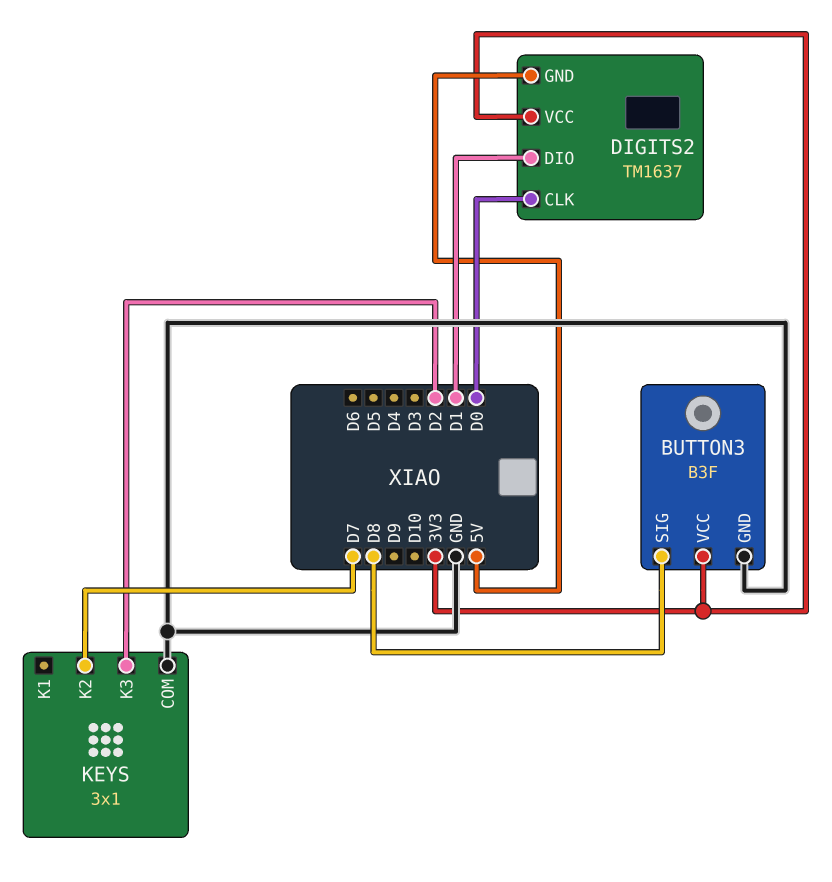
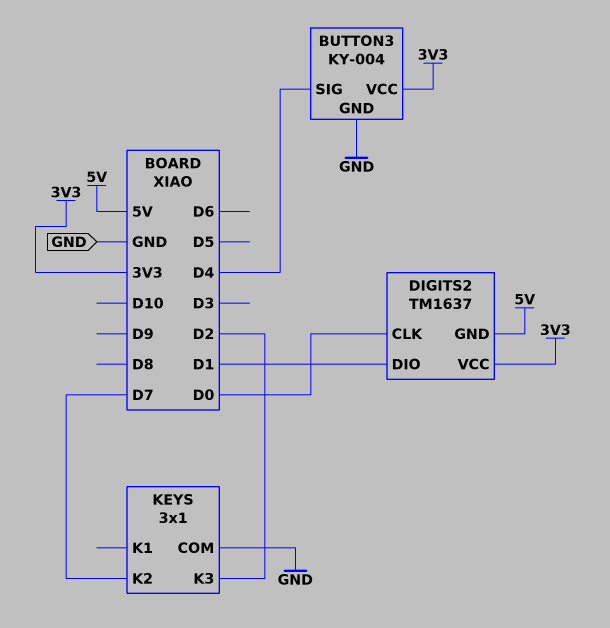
BUTTON3: B3F -> KY-004
BUTTON3 pin SIG: D8 -> D4

